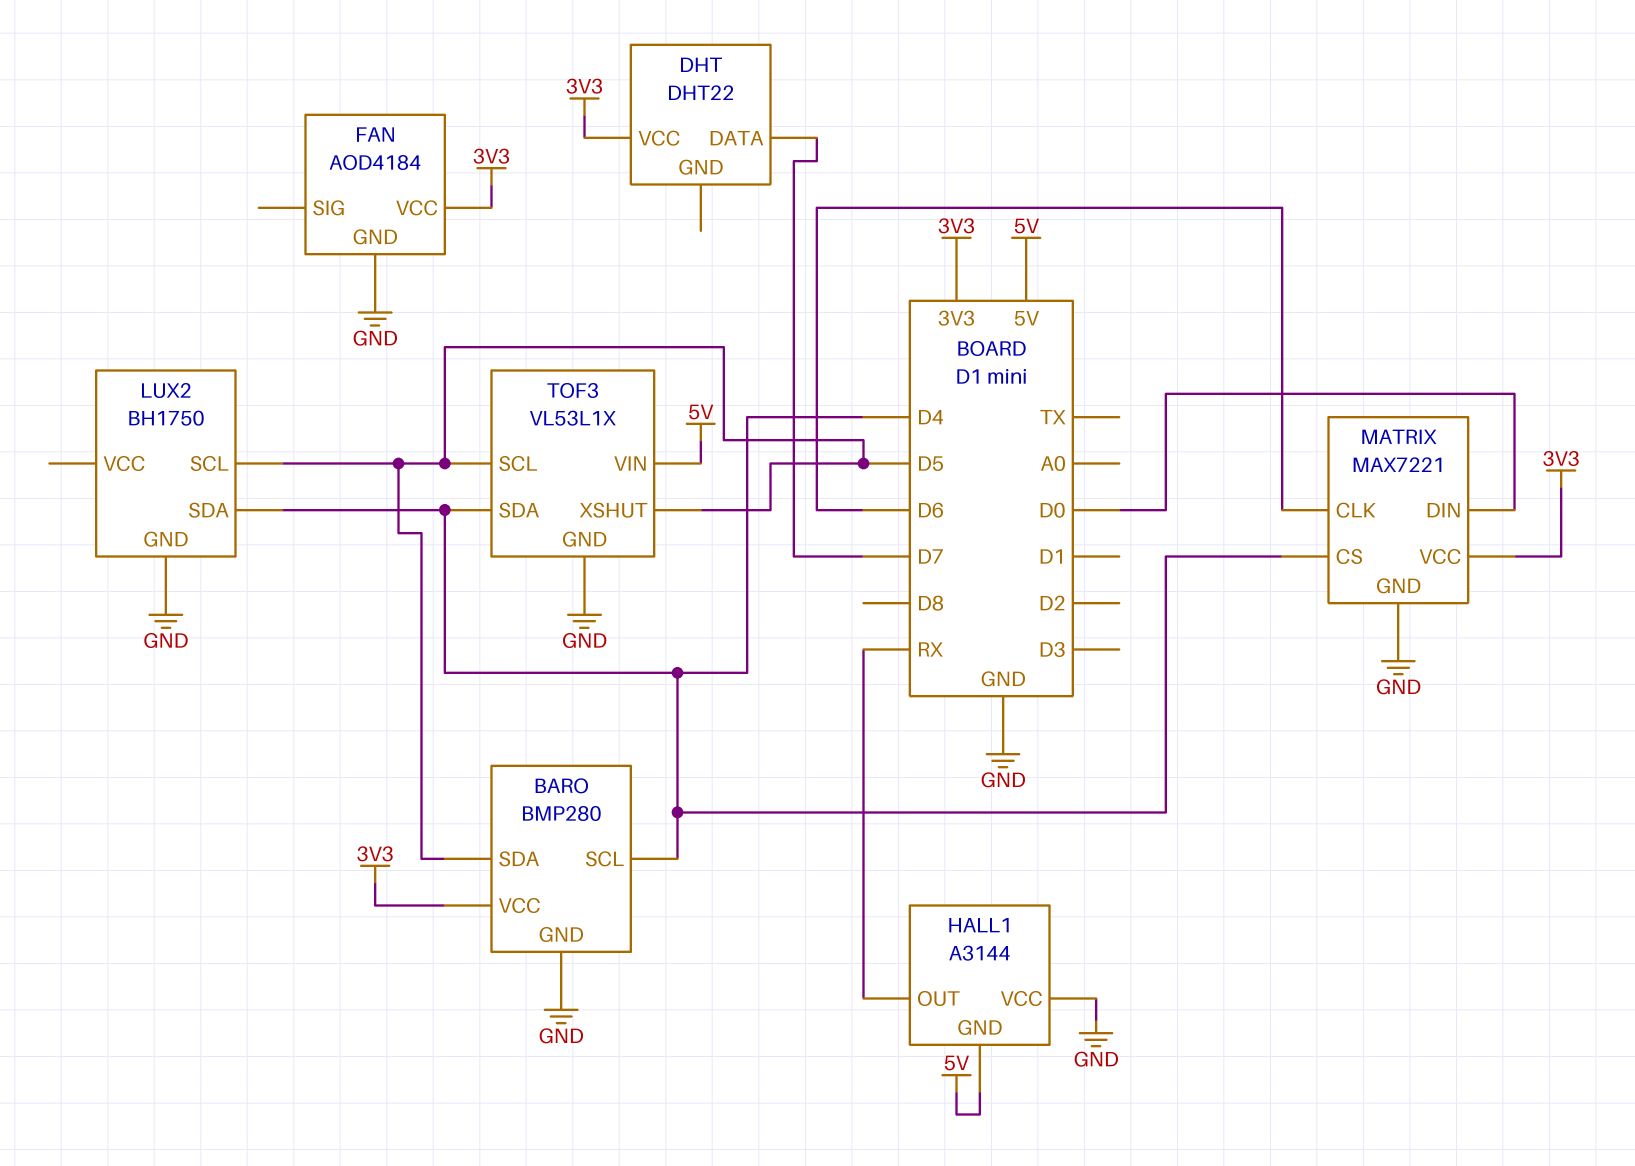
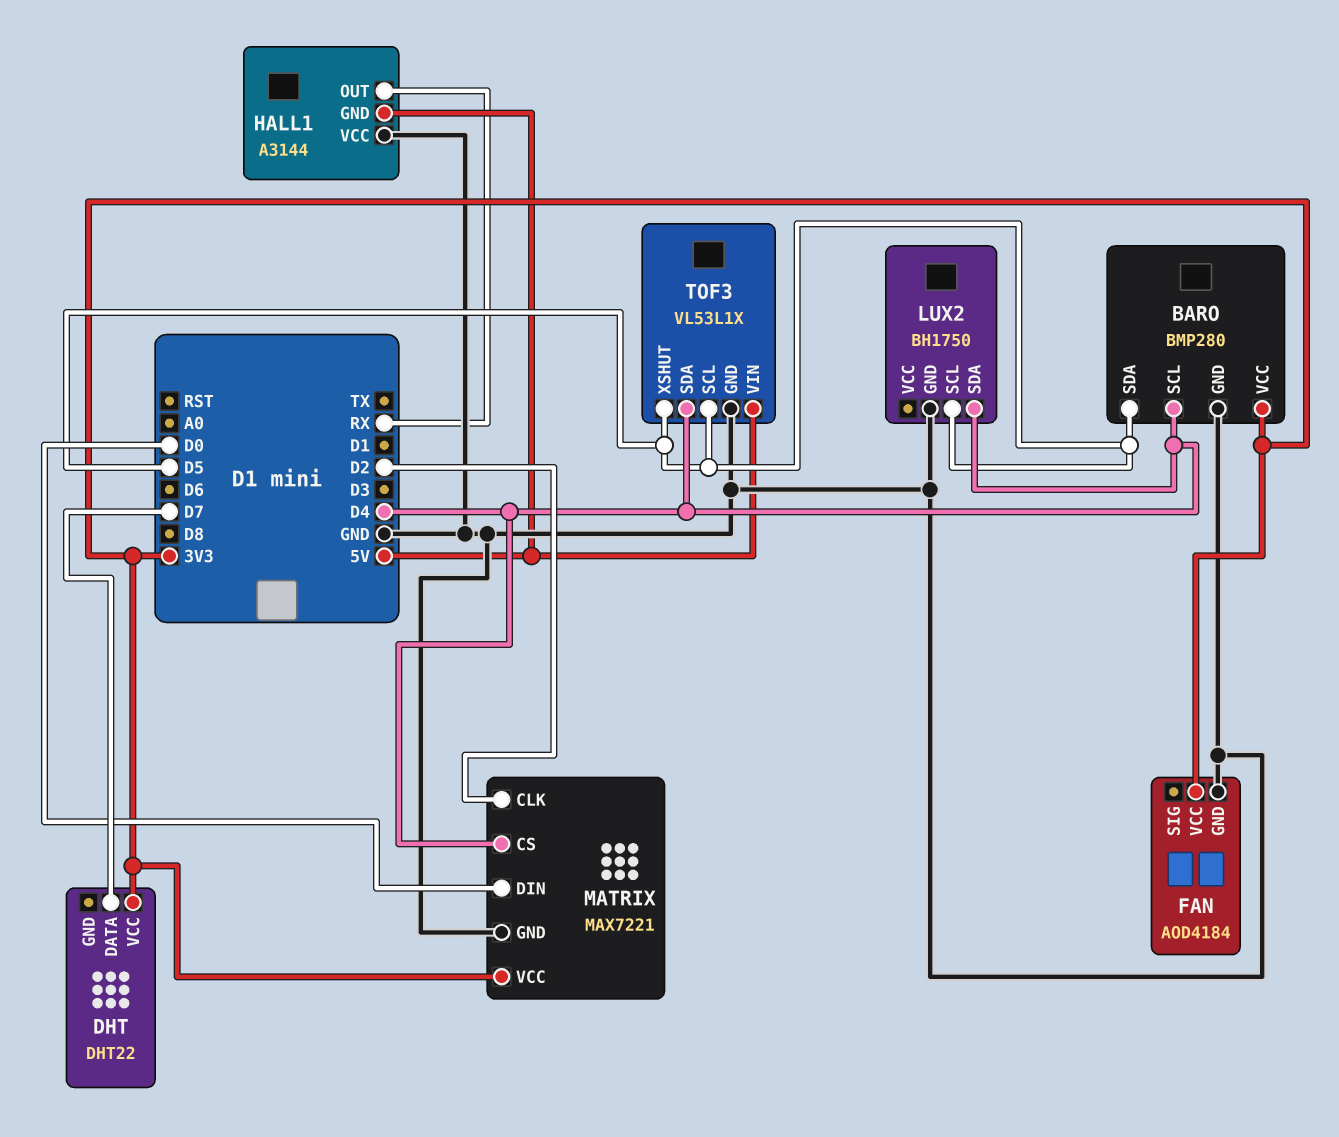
MATRIX pin CLK: D6 -> D2

